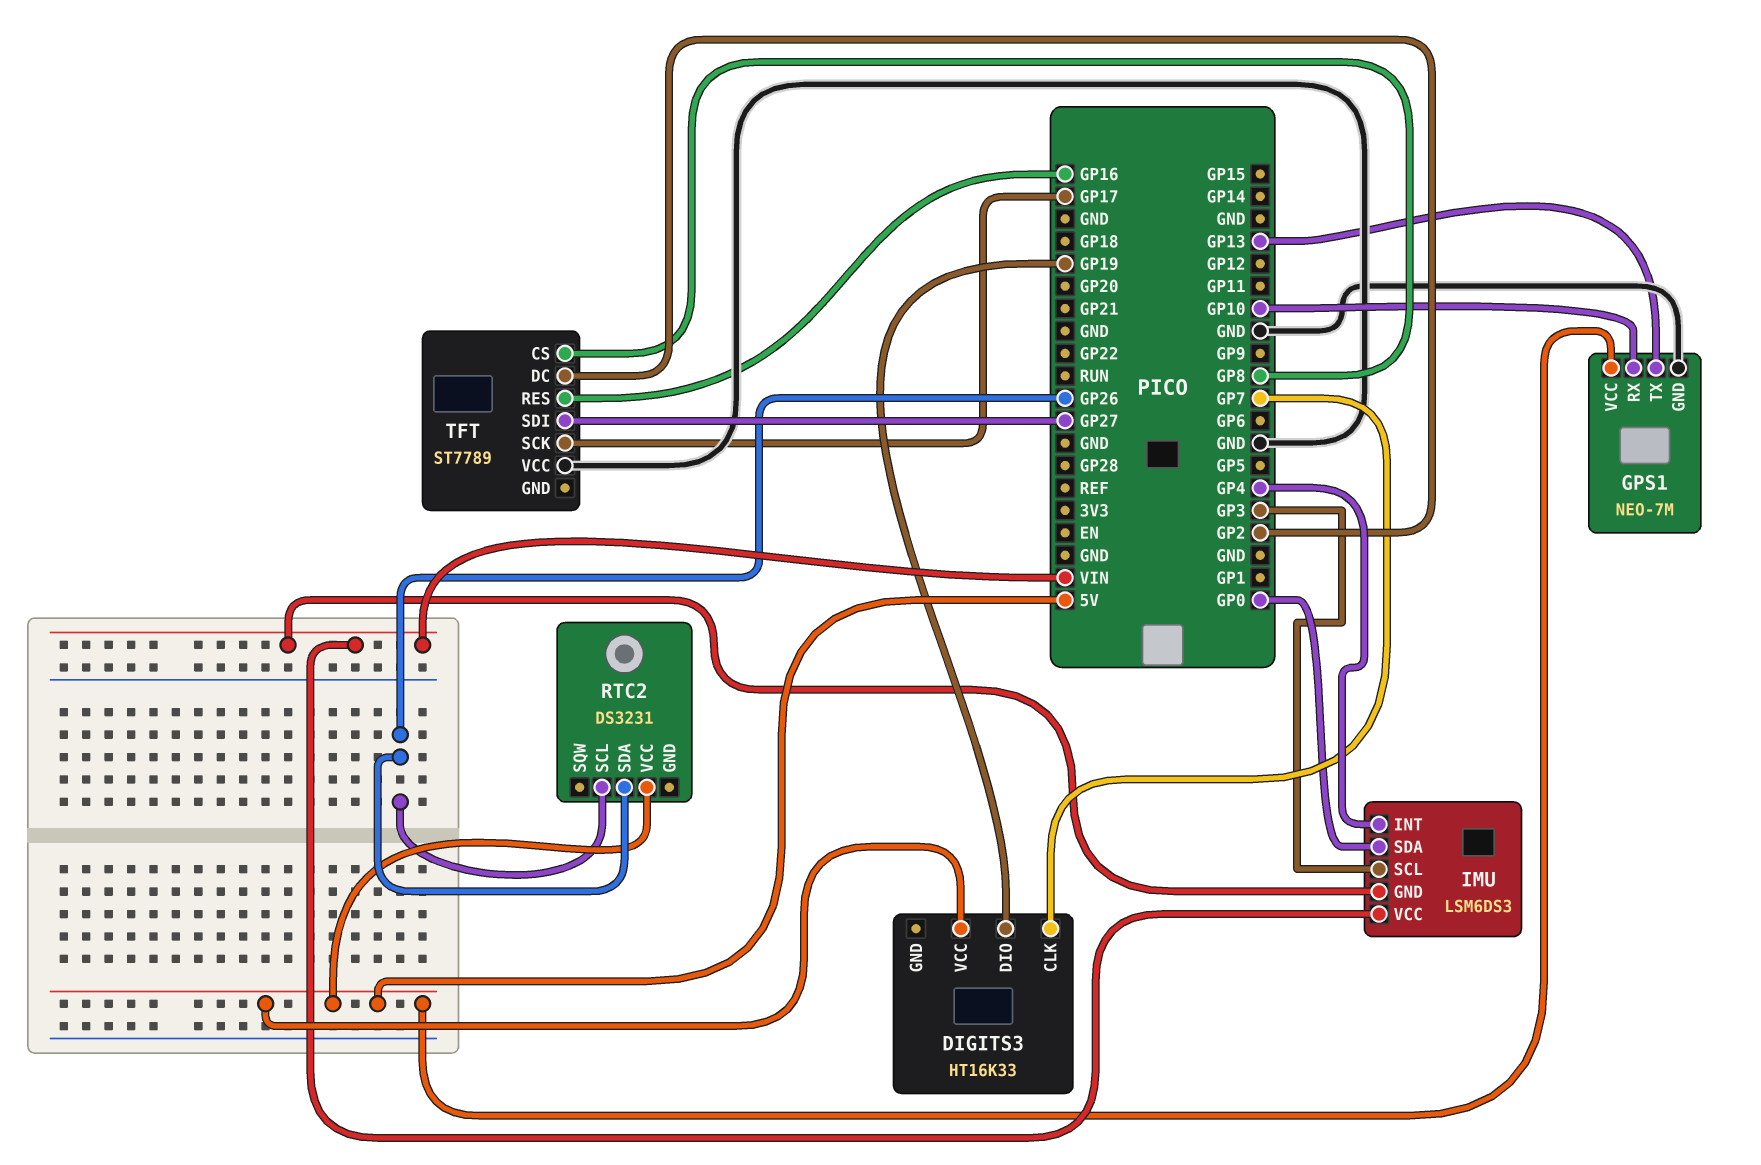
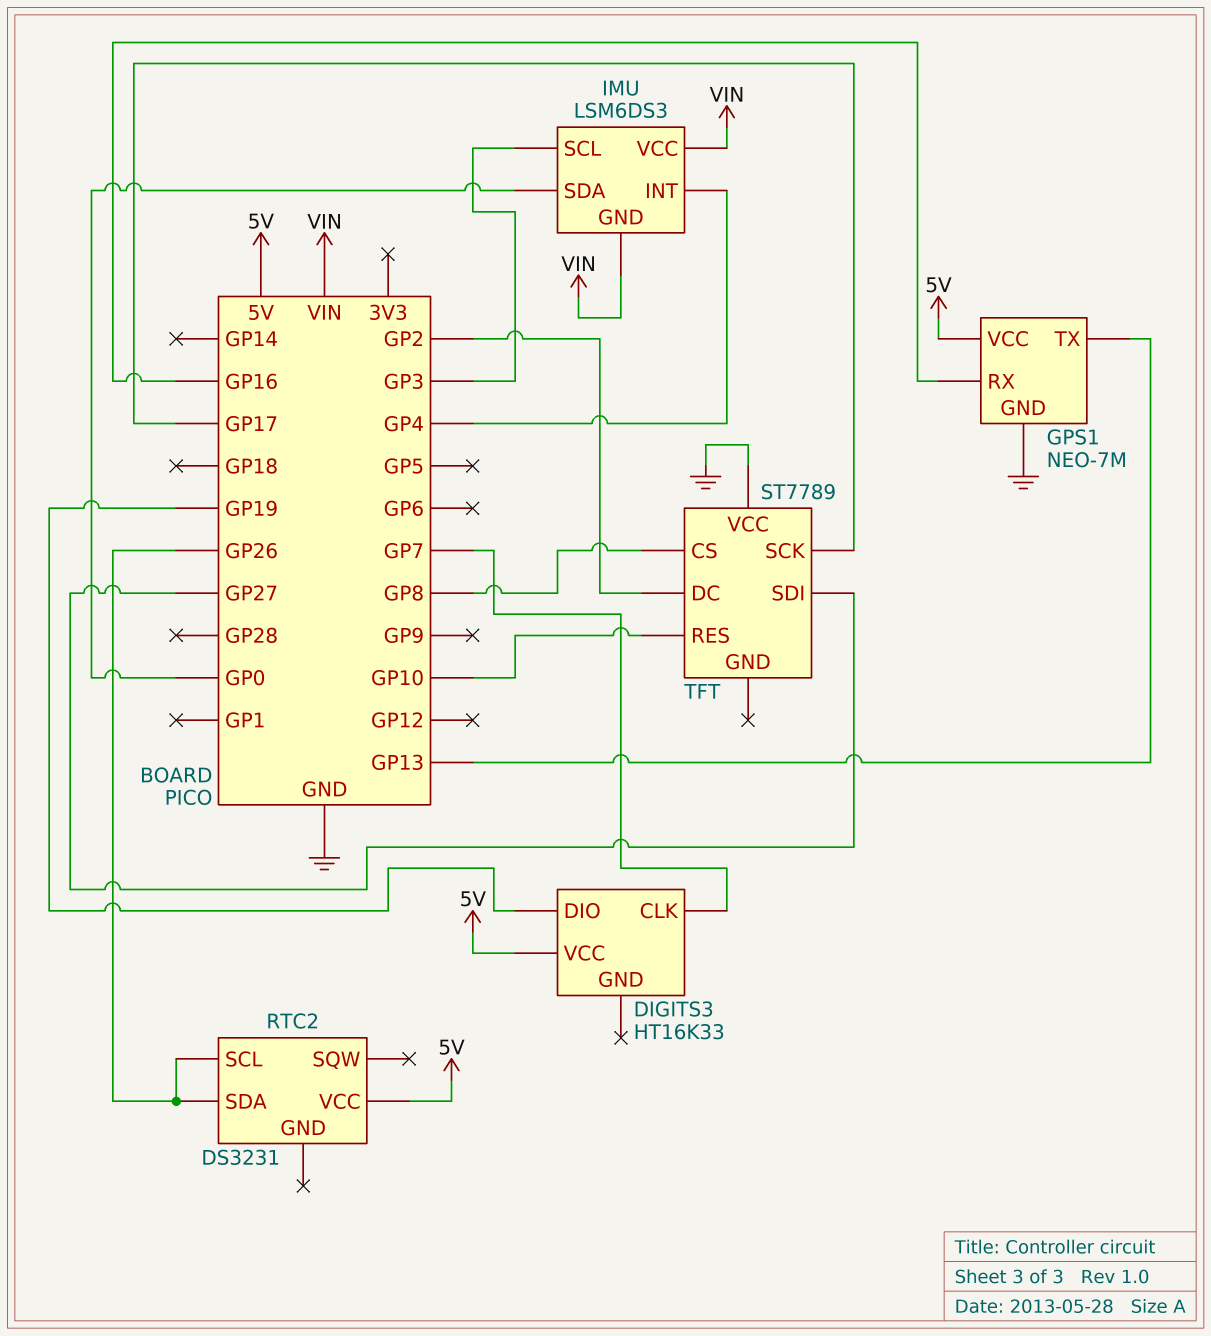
GPS1 pin RX: GP10 -> GP16
TFT pin RES: GP16 -> GP10

